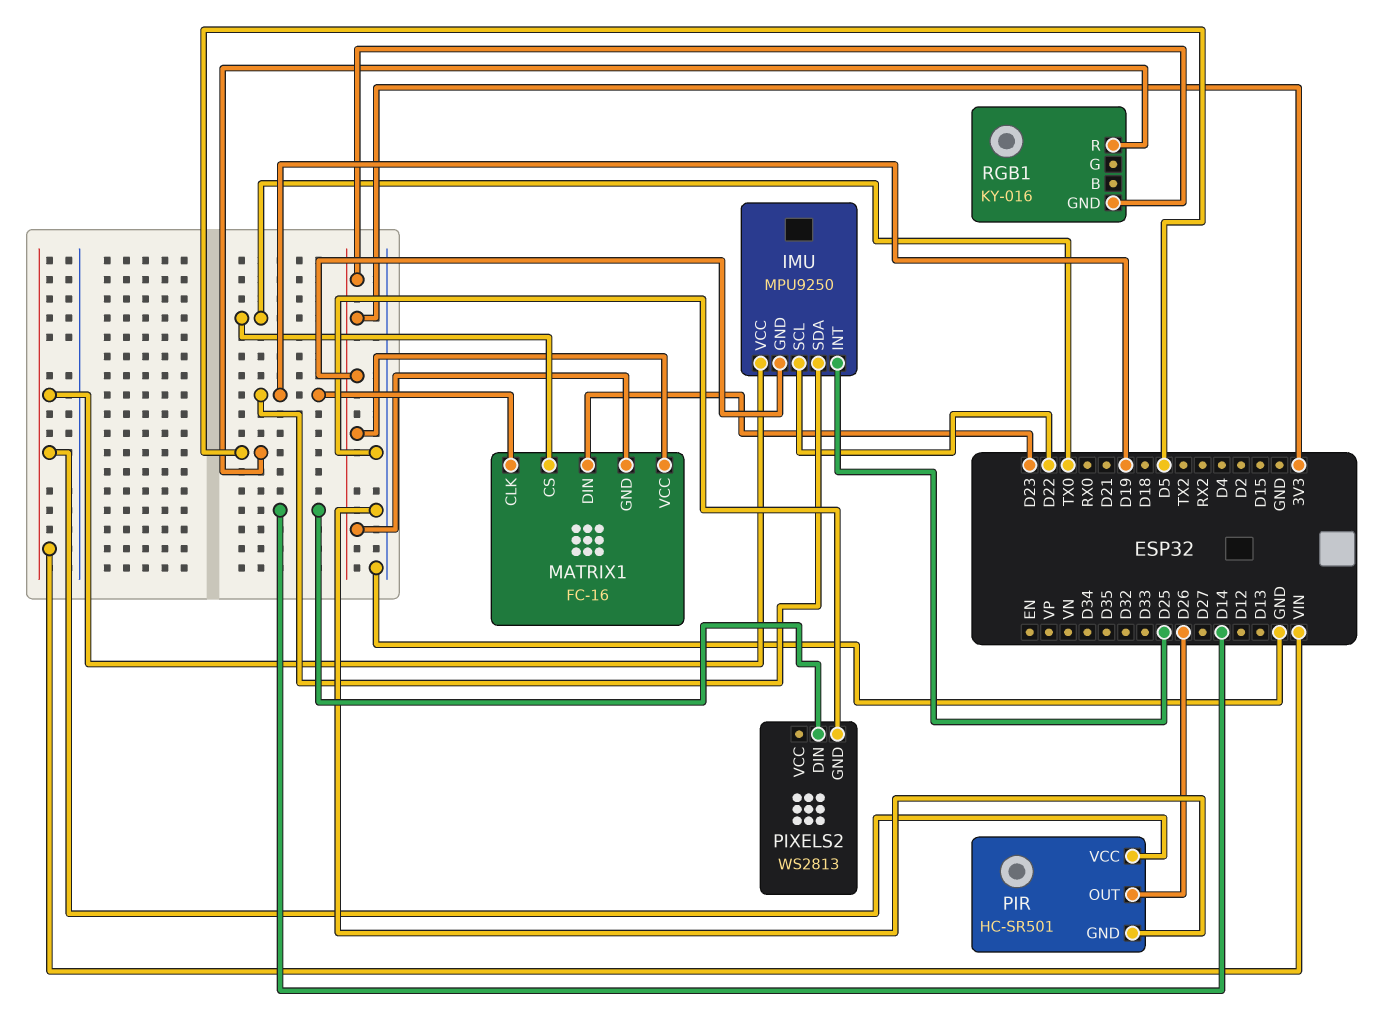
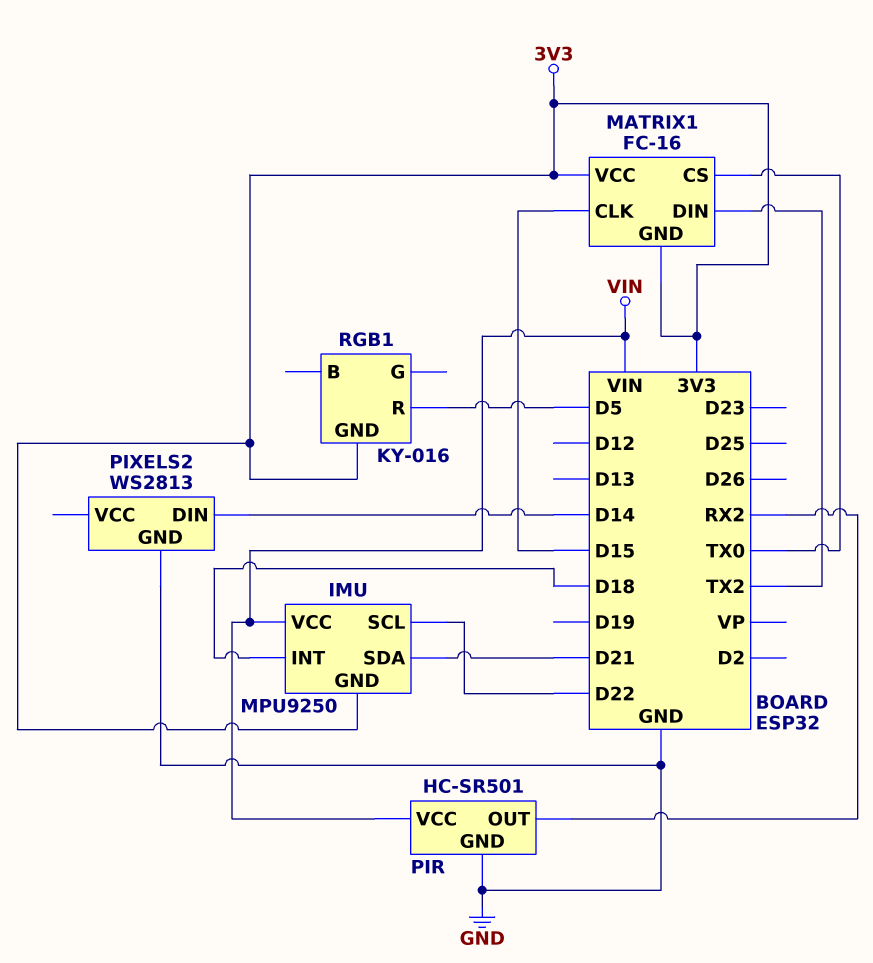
IMU pin INT: D25 -> D18
IMU pin SDA: D19 -> D21
MATRIX1 pin CLK: D19 -> D15
MATRIX1 pin DIN: D23 -> TX2
PIR pin OUT: D26 -> RX2

